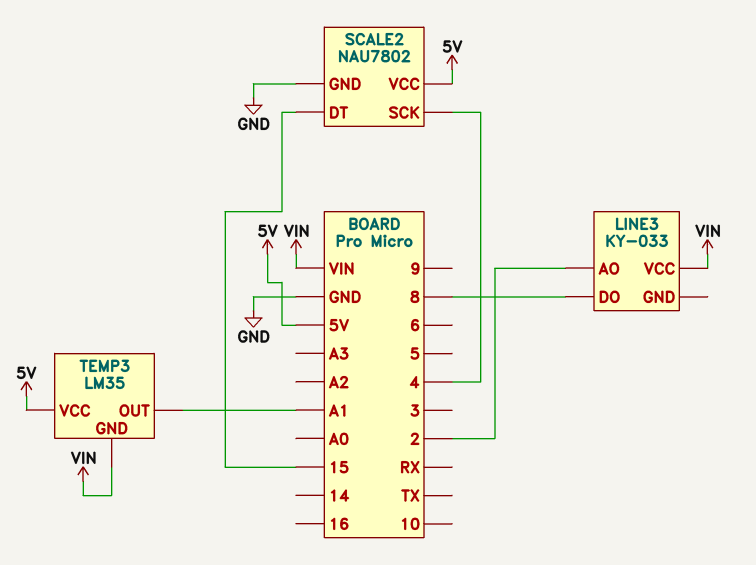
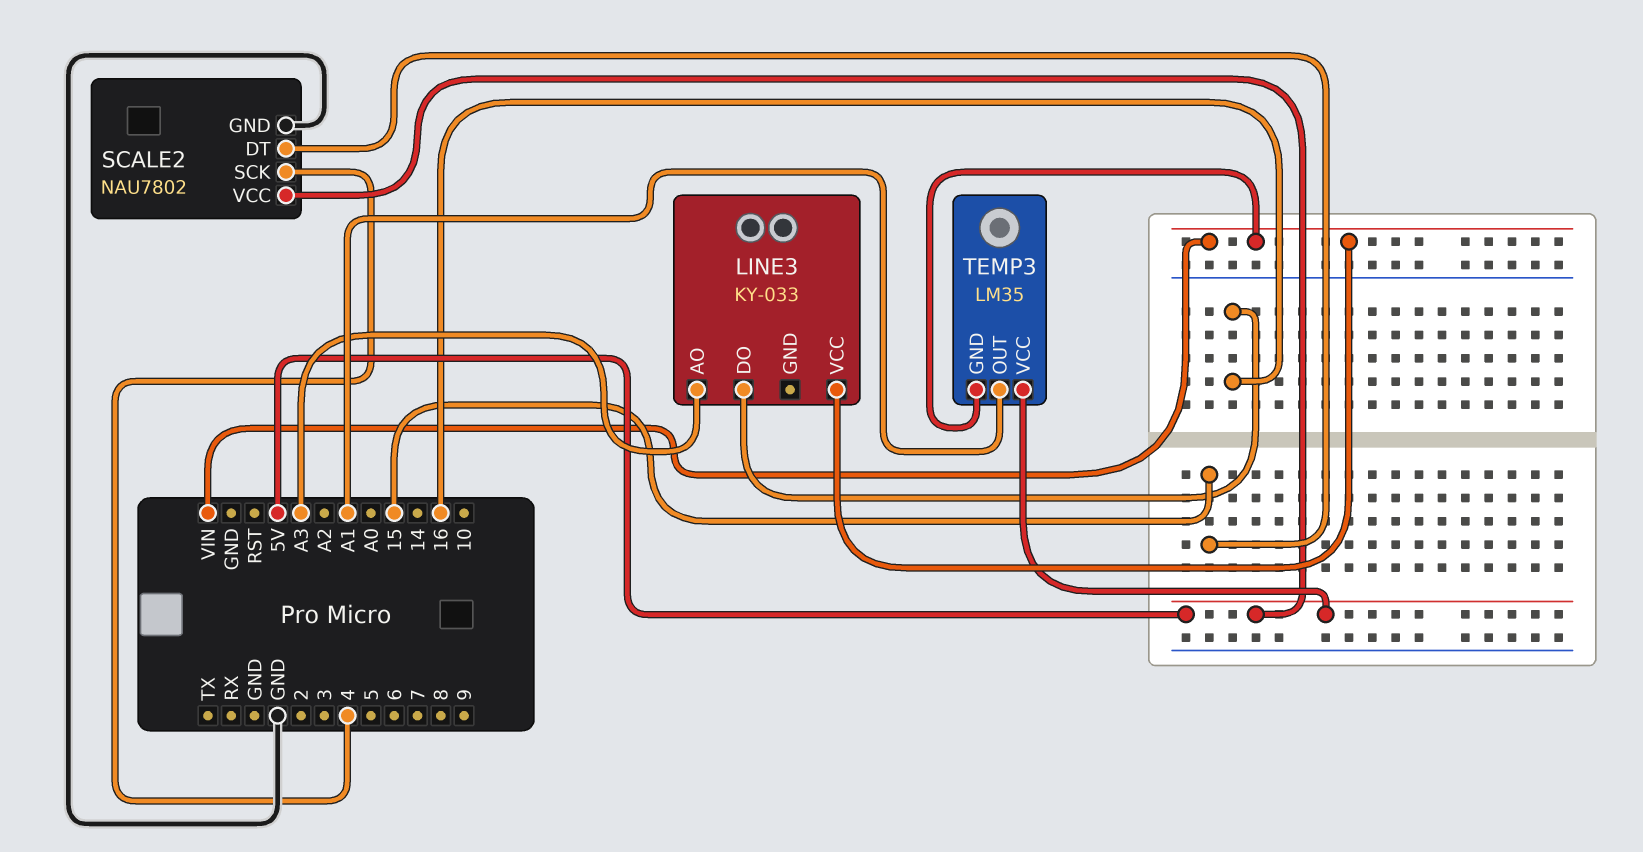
LINE3 pin AO: 2 -> A3
LINE3 pin DO: 8 -> 16

